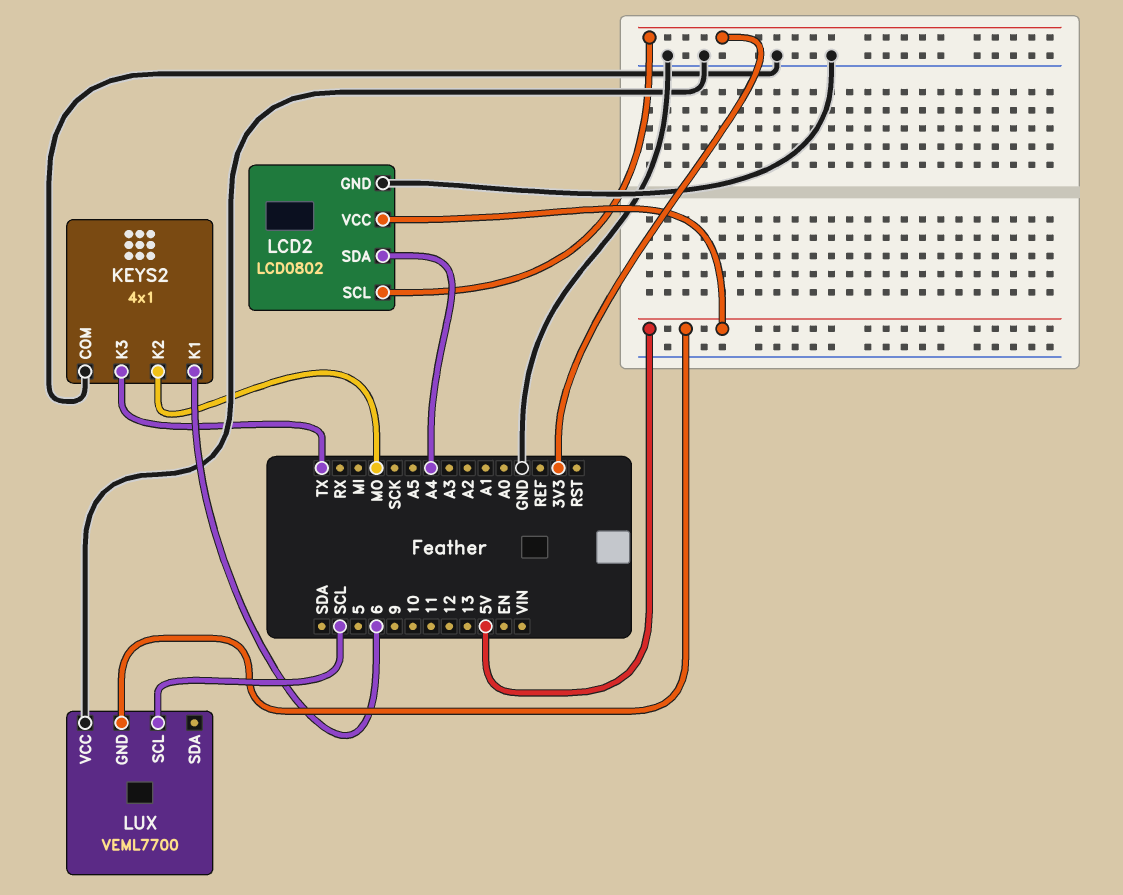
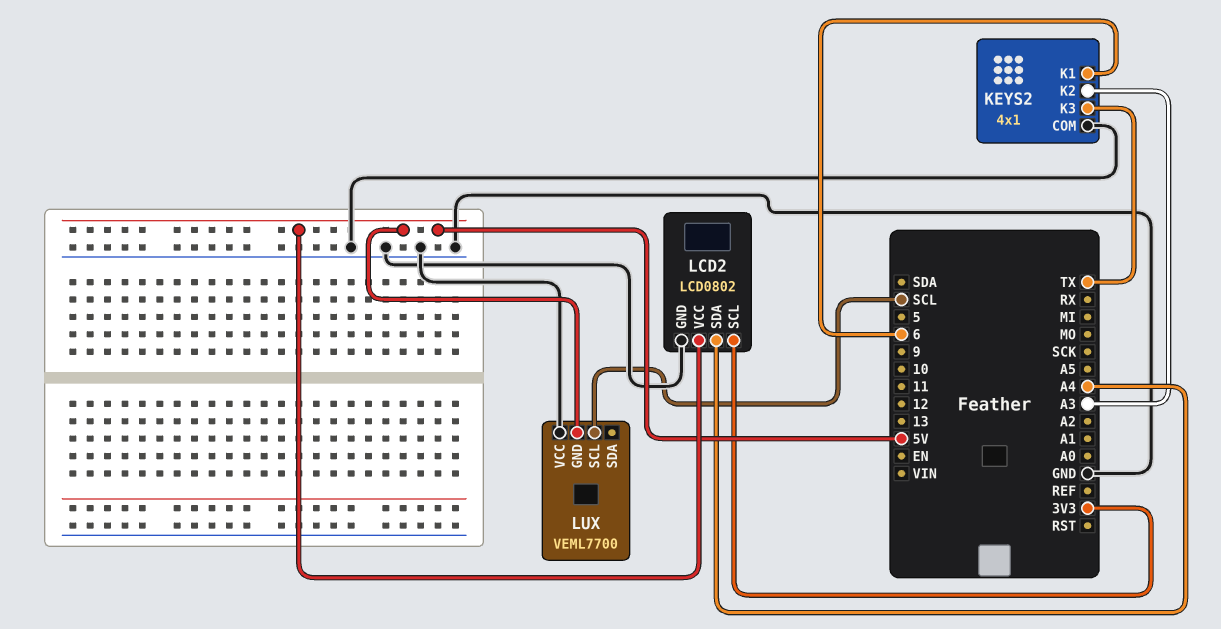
KEYS2 pin K2: MO -> A3

